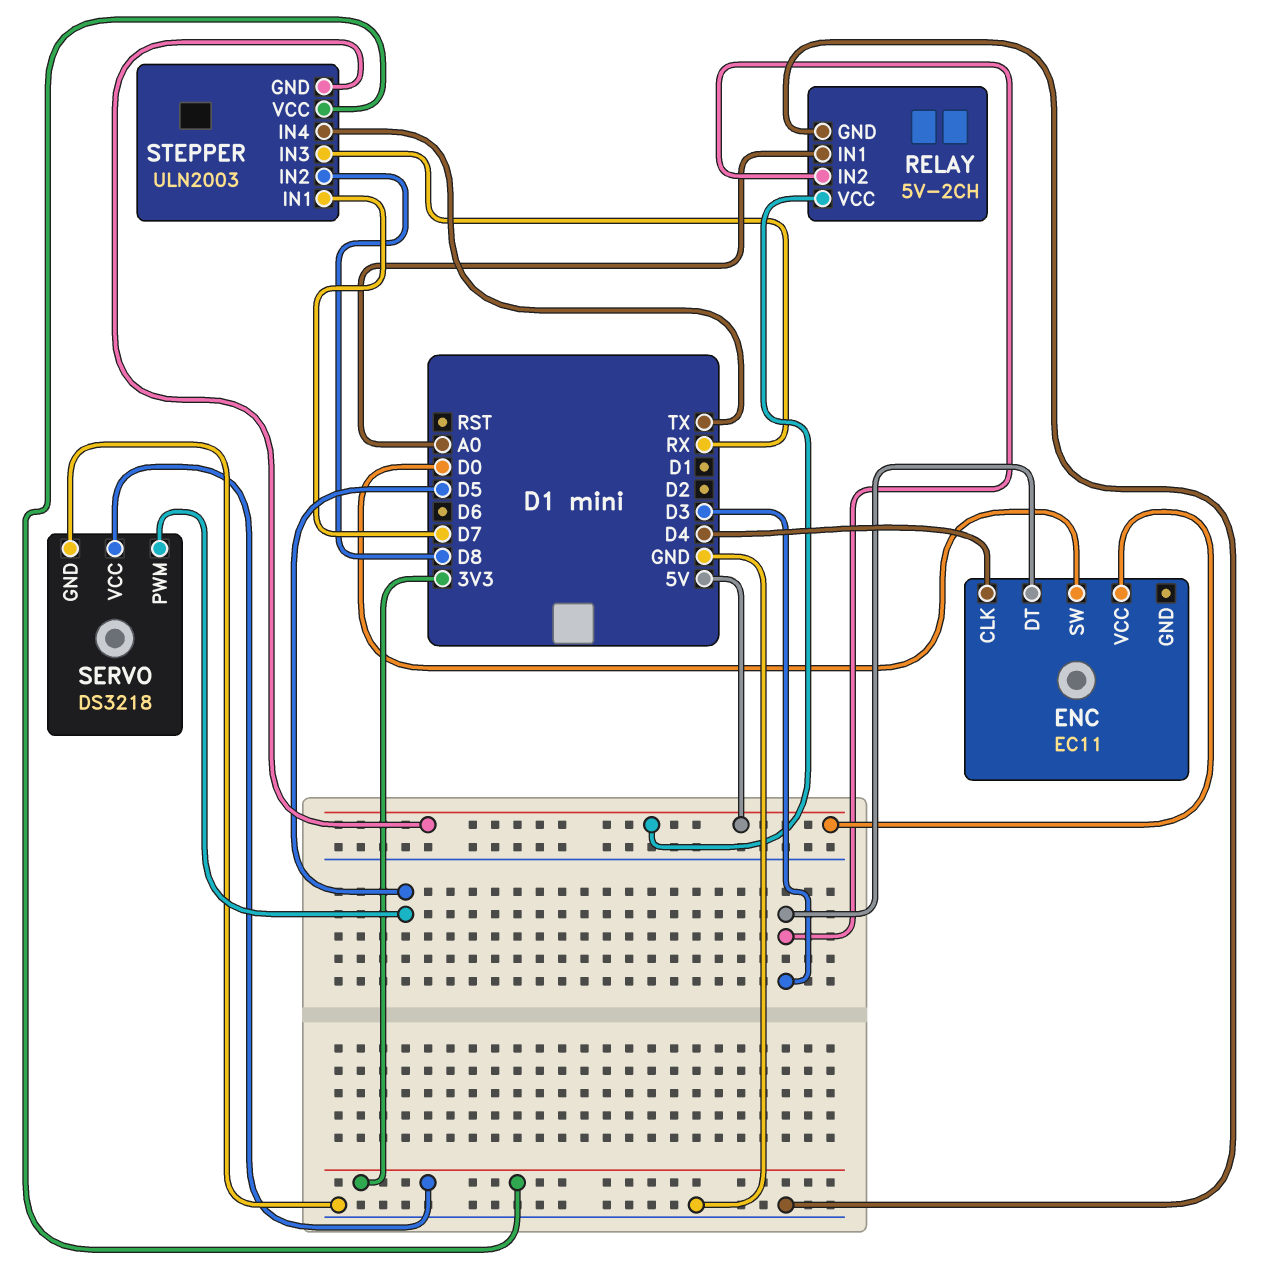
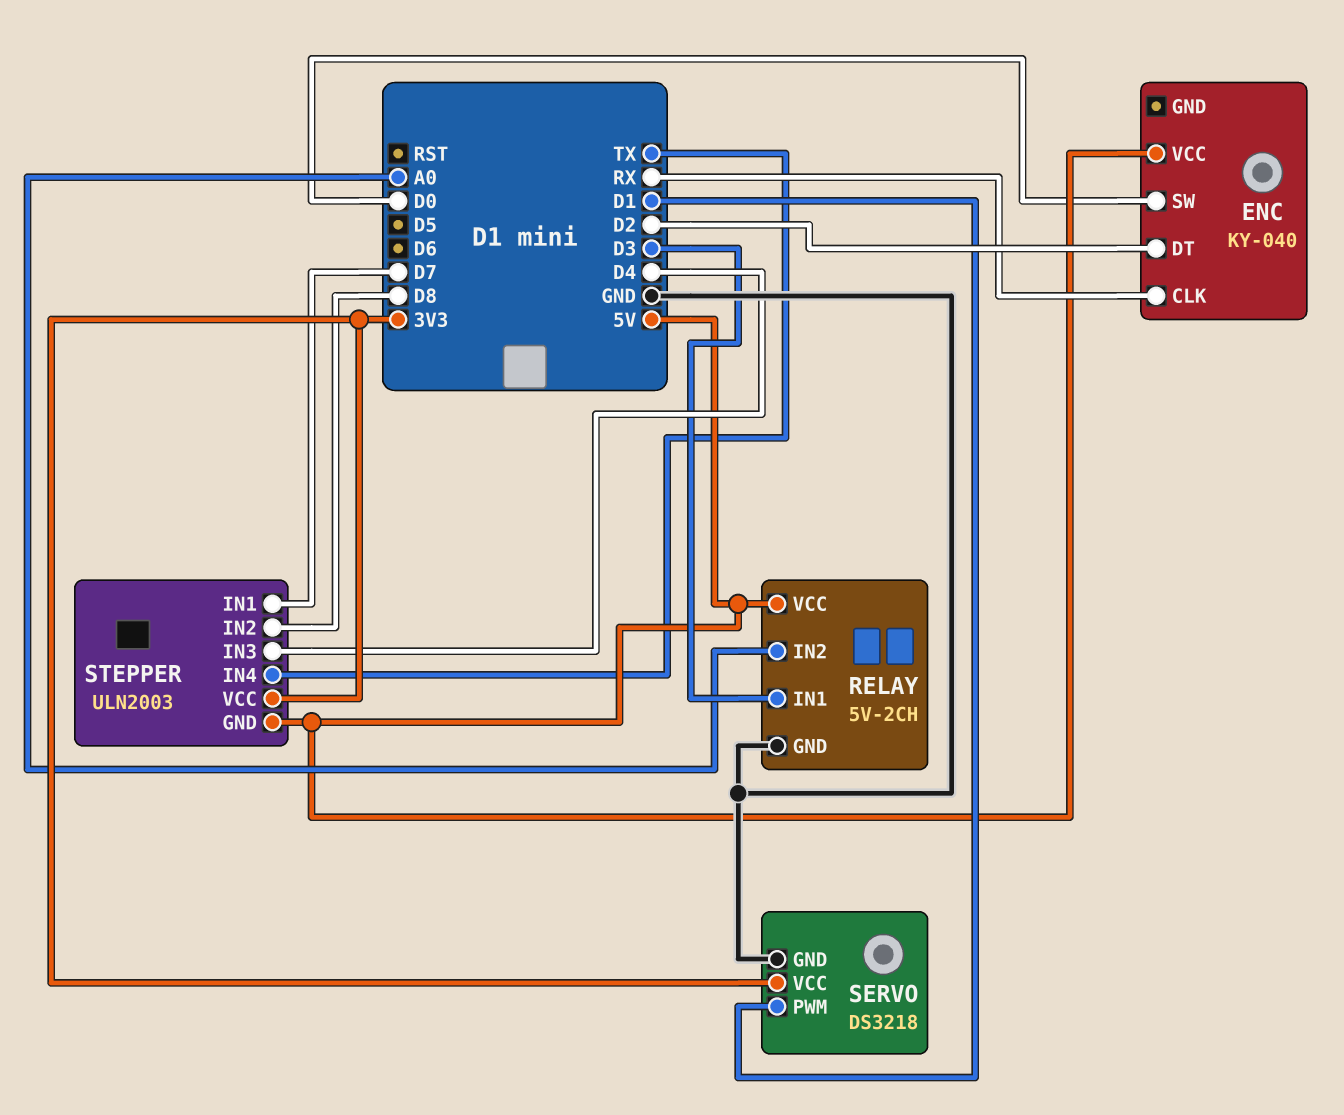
ENC: EC11 -> KY-040
ENC pin CLK: D4 -> RX
ENC pin DT: D3 -> D2
RELAY pin IN1: A0 -> D3
RELAY pin IN2: D3 -> A0
SERVO pin PWM: D5 -> D1
STEPPER pin IN3: RX -> D4

